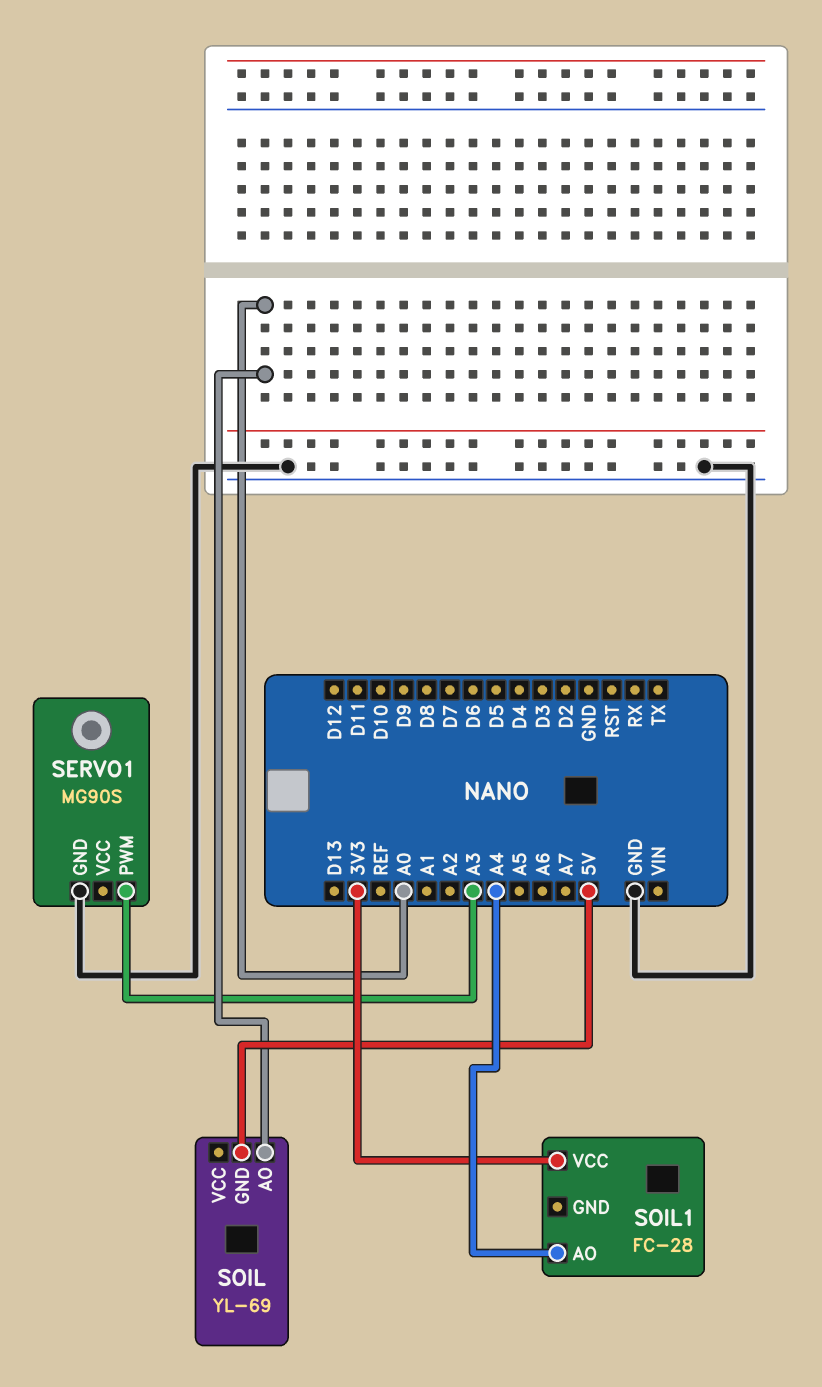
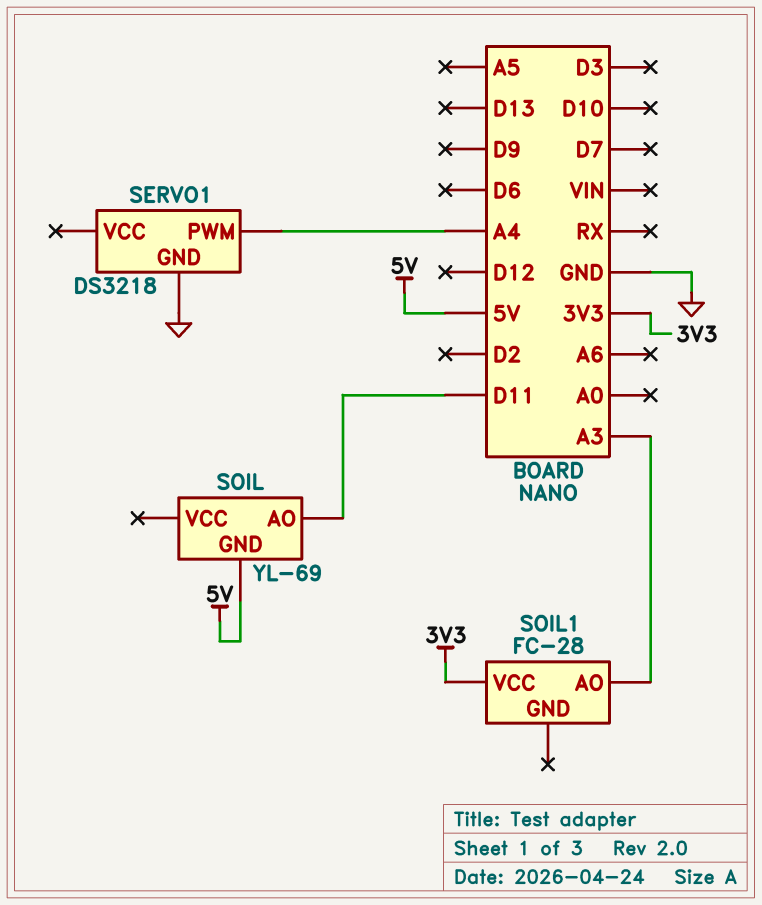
SERVO1: MG90S -> DS3218
SERVO1 pin PWM: A3 -> A4
SOIL pin AO: A0 -> D11
SOIL1 pin AO: A4 -> A3

